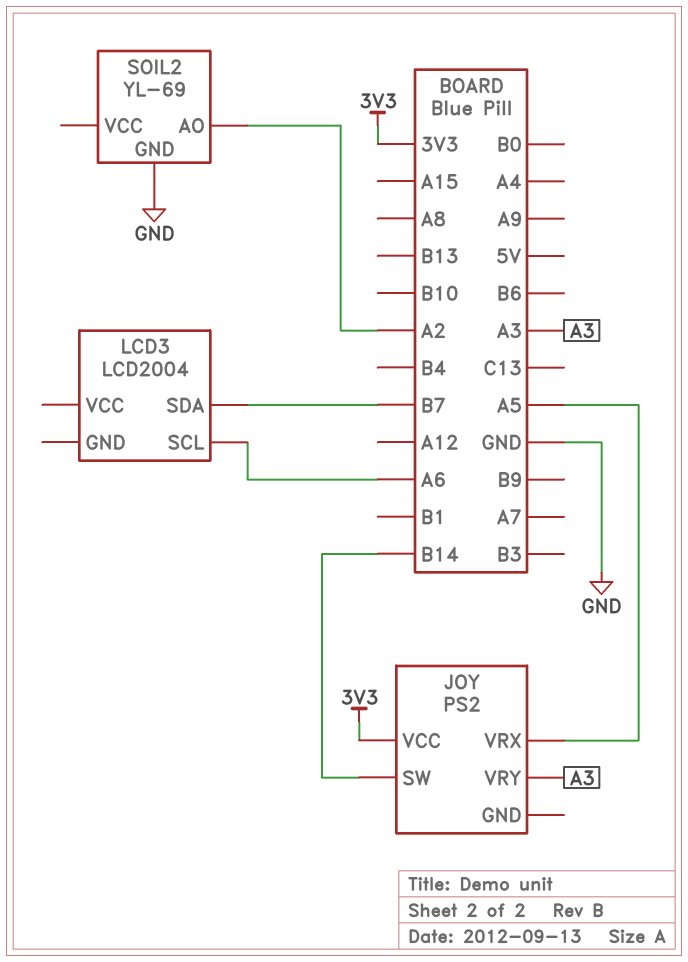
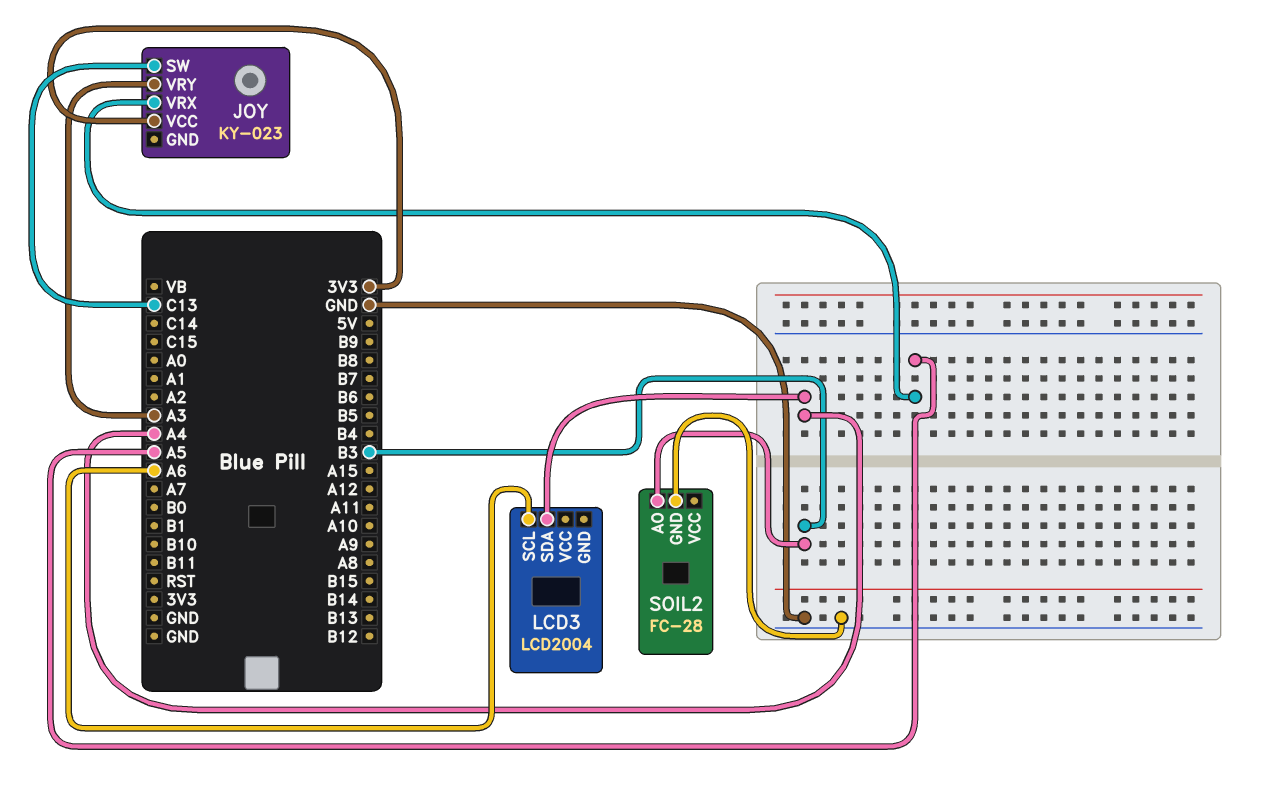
JOY: PS2 -> KY-023
JOY pin SW: B14 -> C13
LCD3 pin SDA: B7 -> A4
SOIL2: YL-69 -> FC-28
SOIL2 pin AO: A2 -> B3

